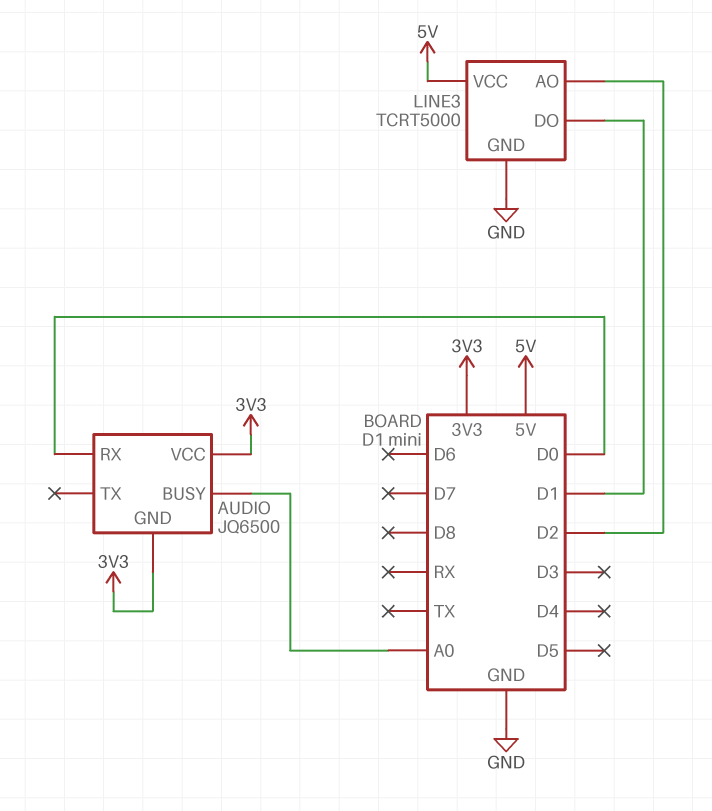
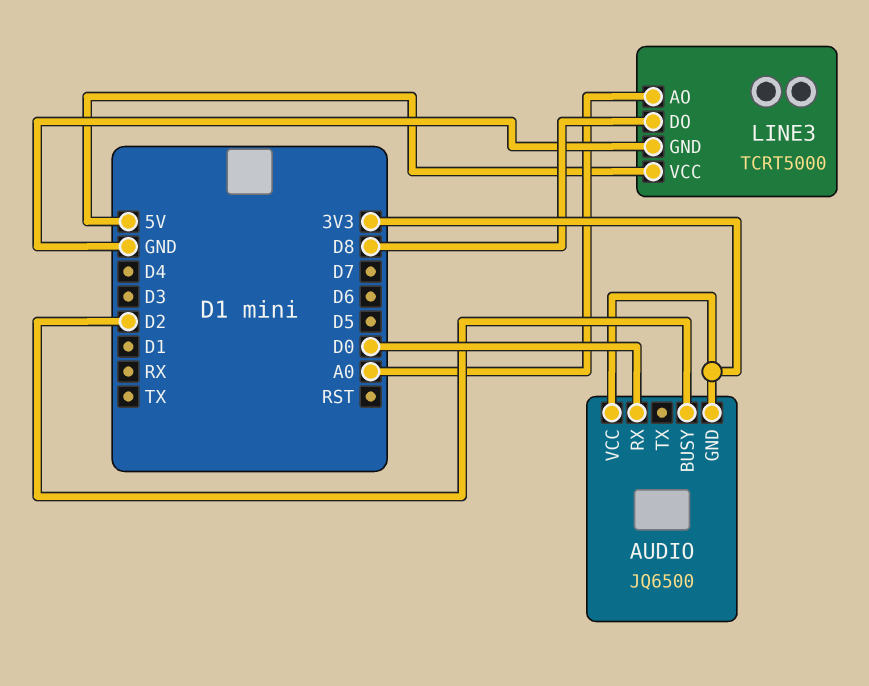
AUDIO pin BUSY: A0 -> D2
LINE3 pin AO: D2 -> A0
LINE3 pin DO: D1 -> D8

